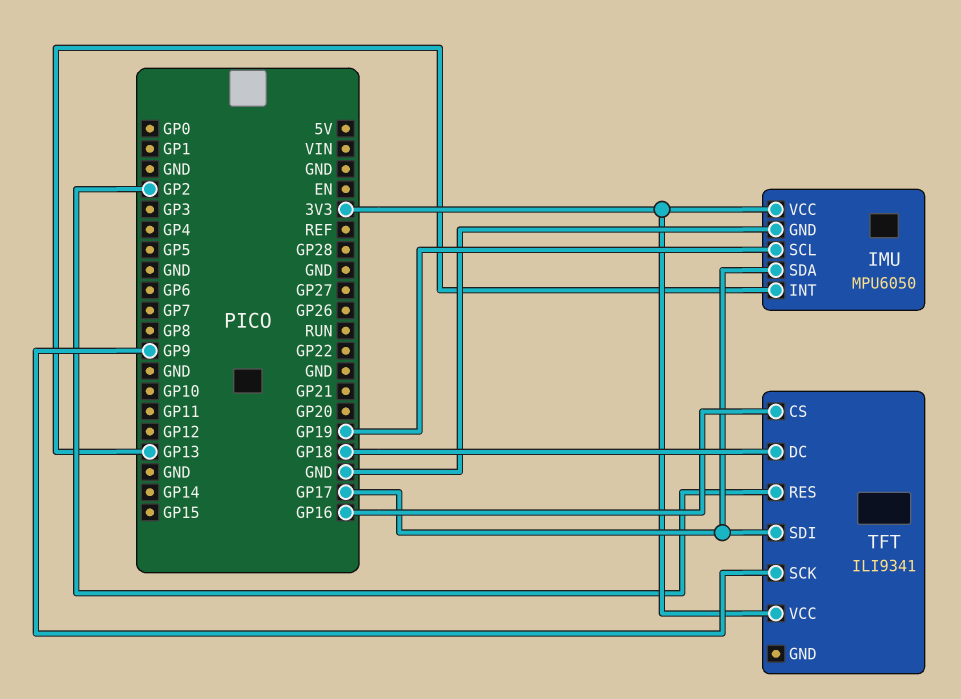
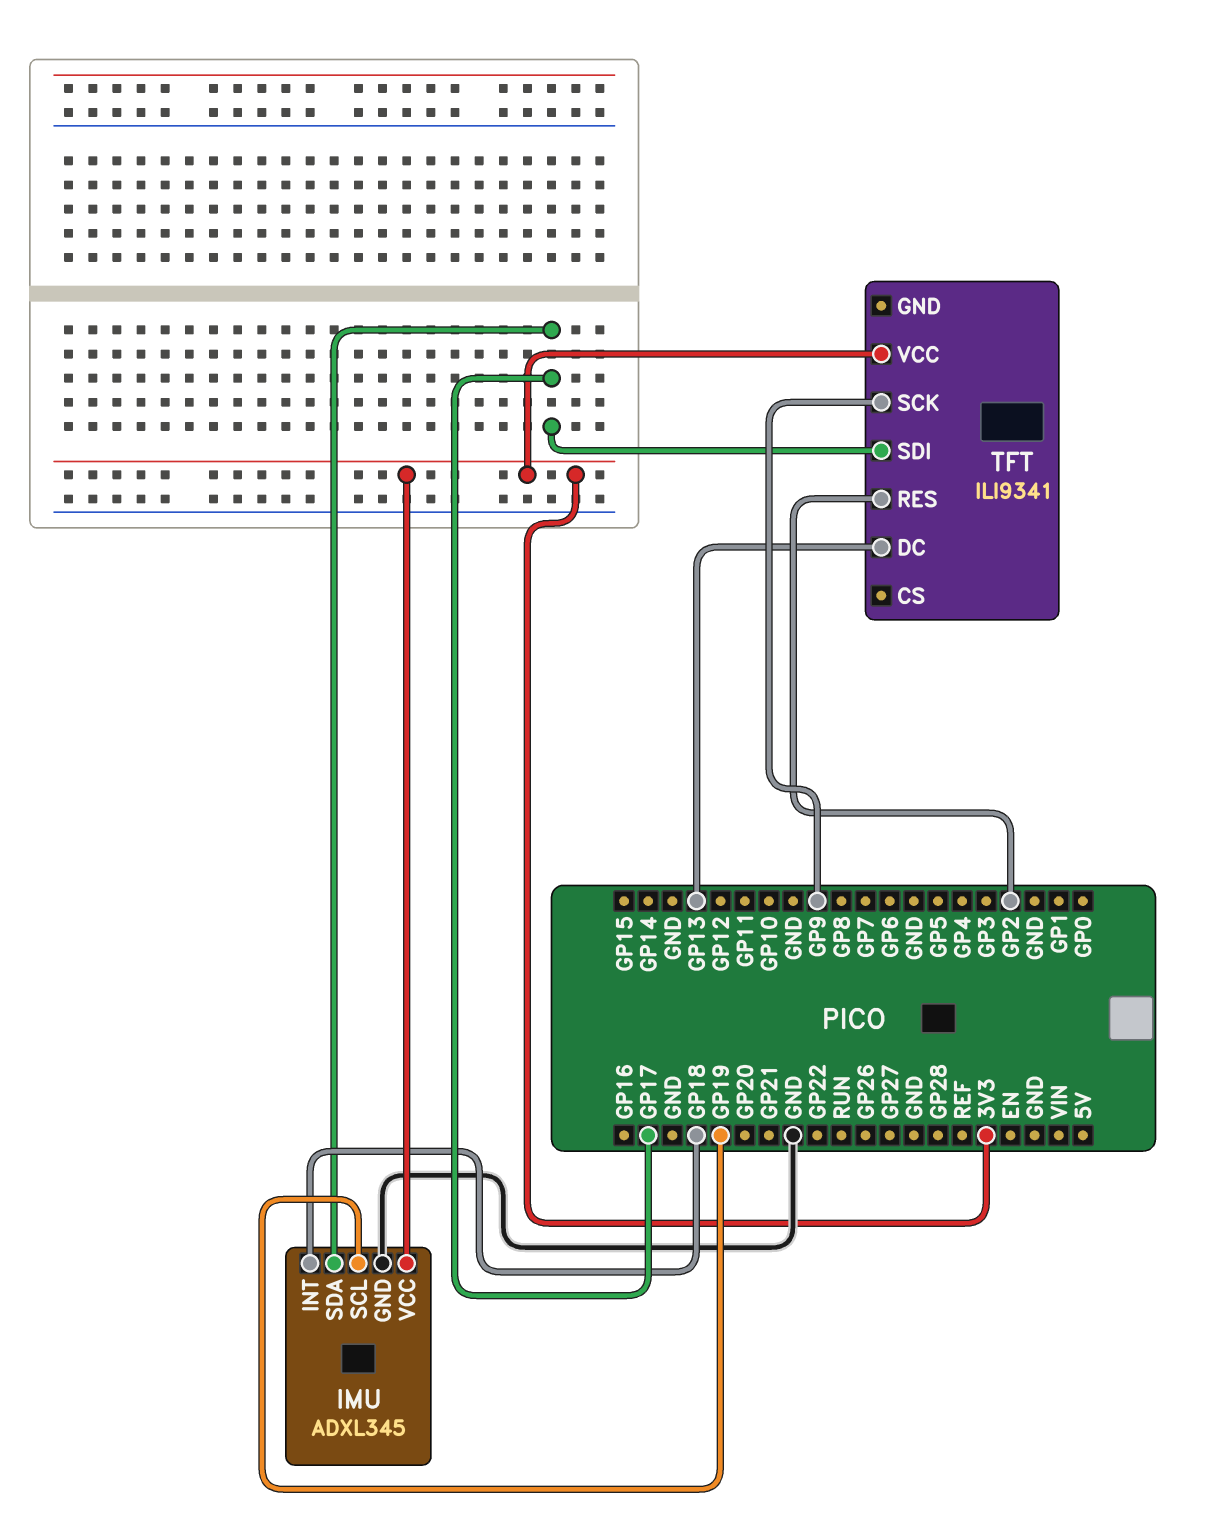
IMU: MPU6050 -> ADXL345
IMU pin INT: GP13 -> GP18
TFT pin CS: GP16 -> none
TFT pin DC: GP18 -> GP13

